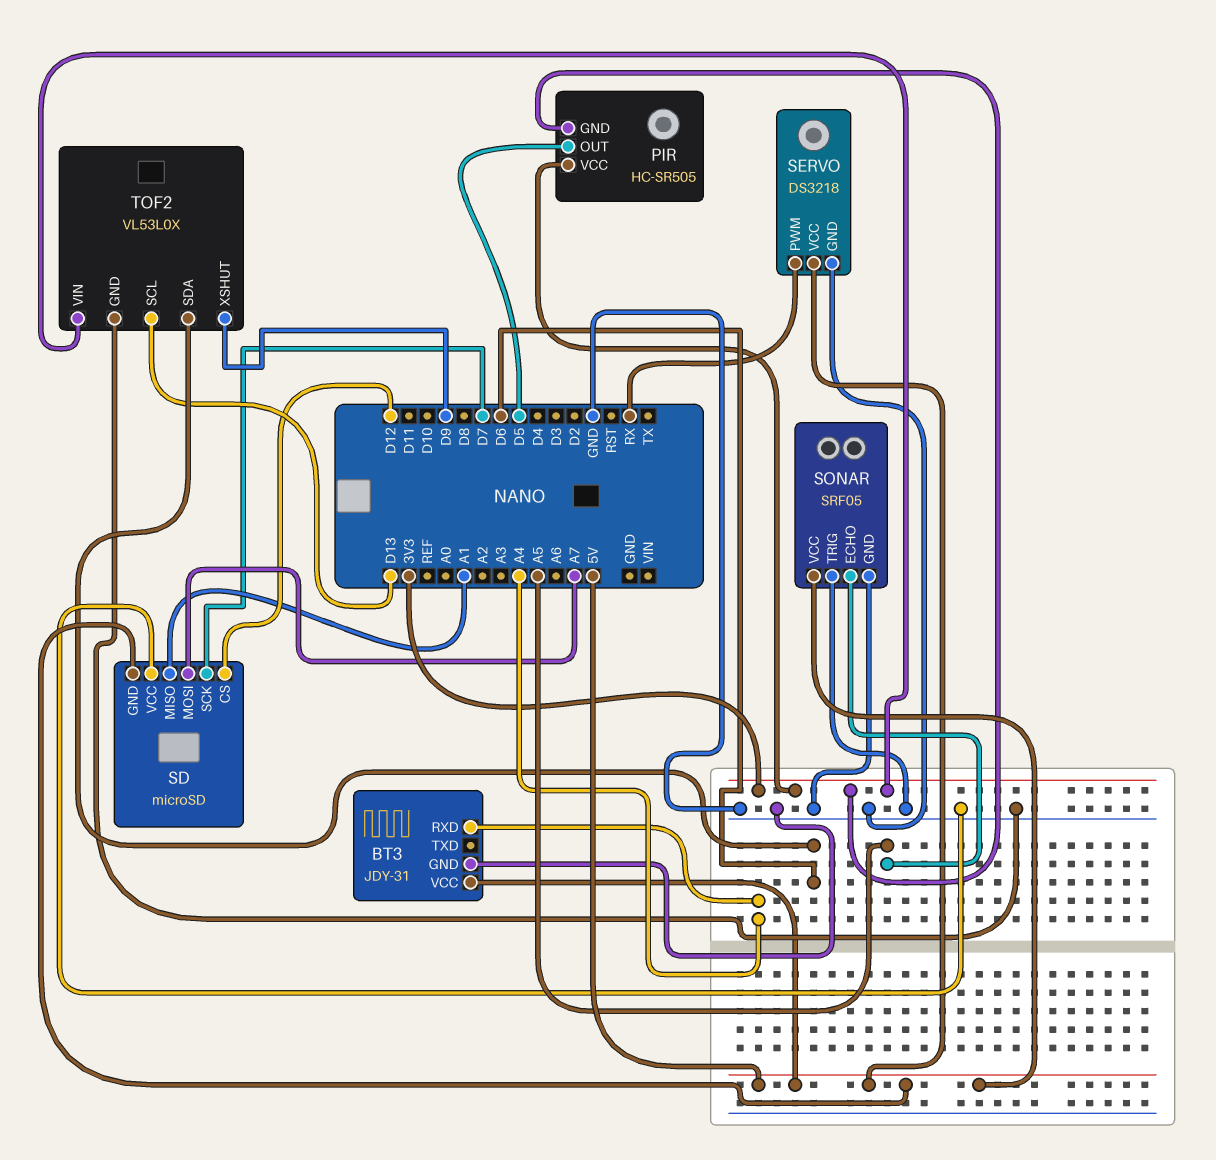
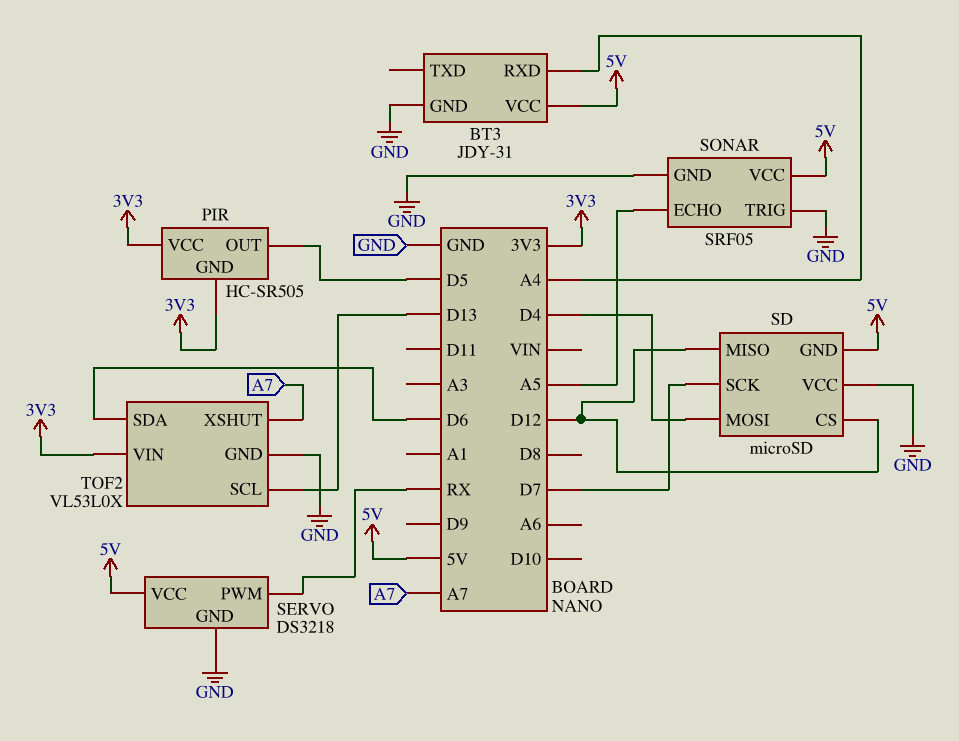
SD pin MISO: A1 -> D12
SD pin MOSI: A7 -> D4
TOF2 pin XSHUT: D9 -> A7

